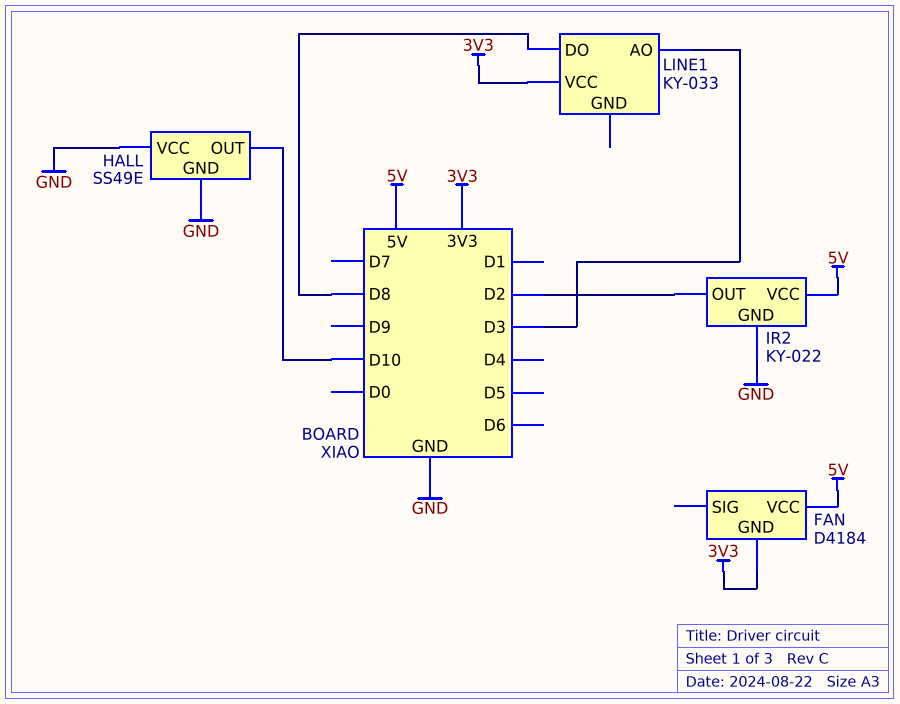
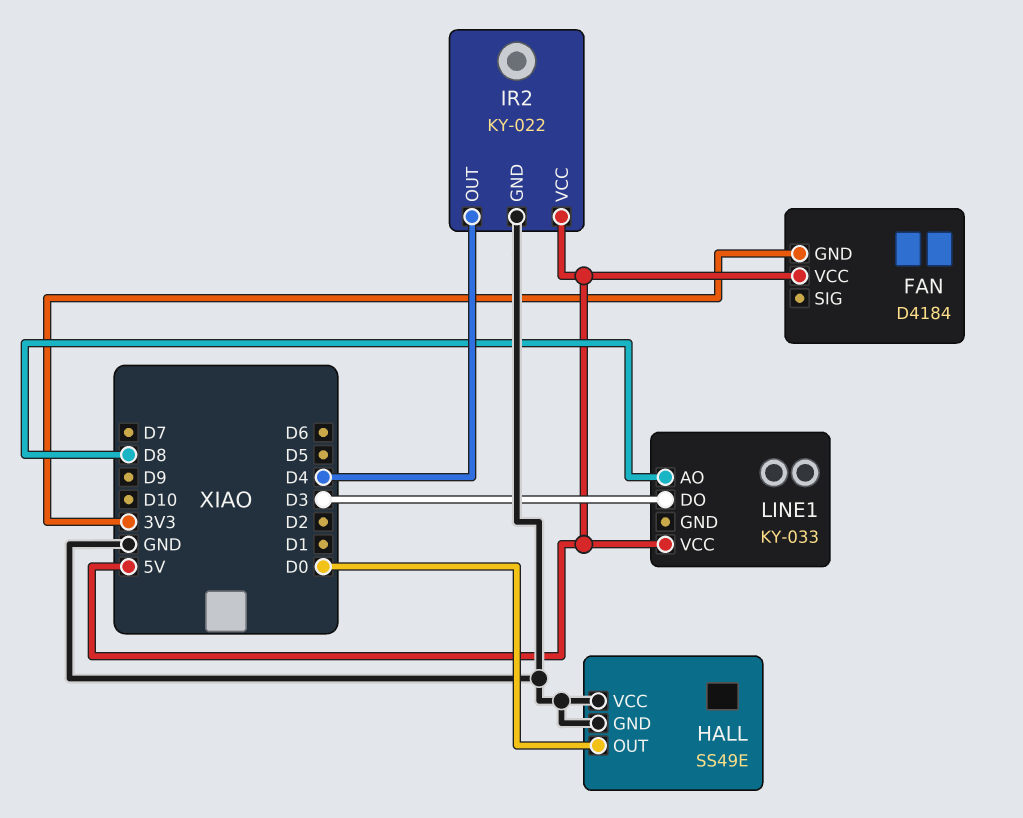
HALL pin OUT: D10 -> D0
IR2 pin OUT: D2 -> D4
LINE1 pin AO: D3 -> D8
LINE1 pin DO: D8 -> D3
LINE1 pin VCC: 3V3 -> 5V

